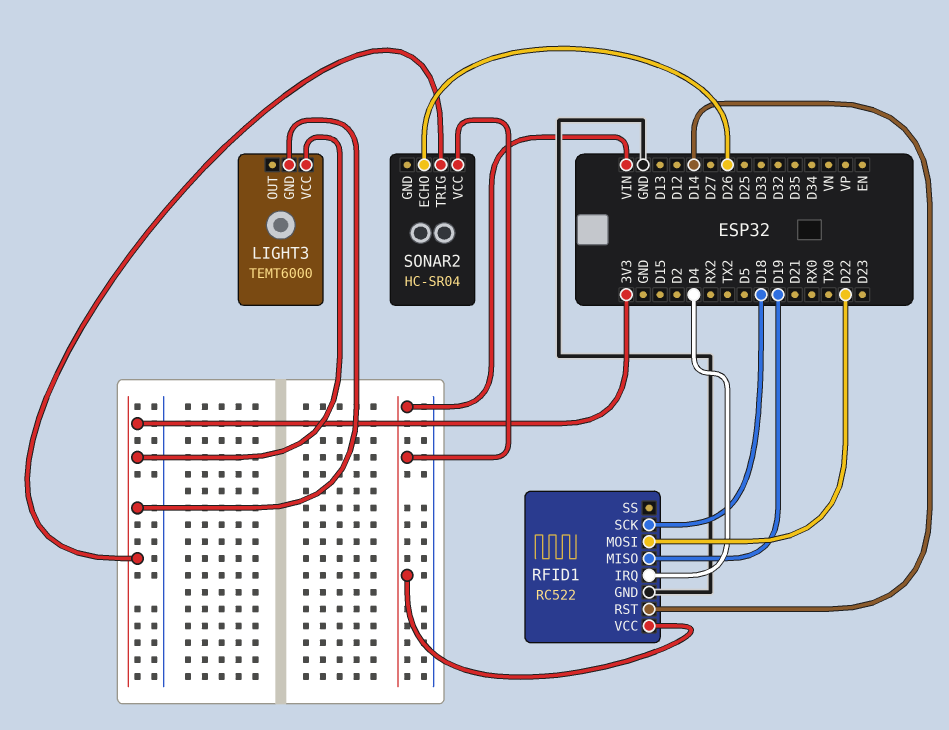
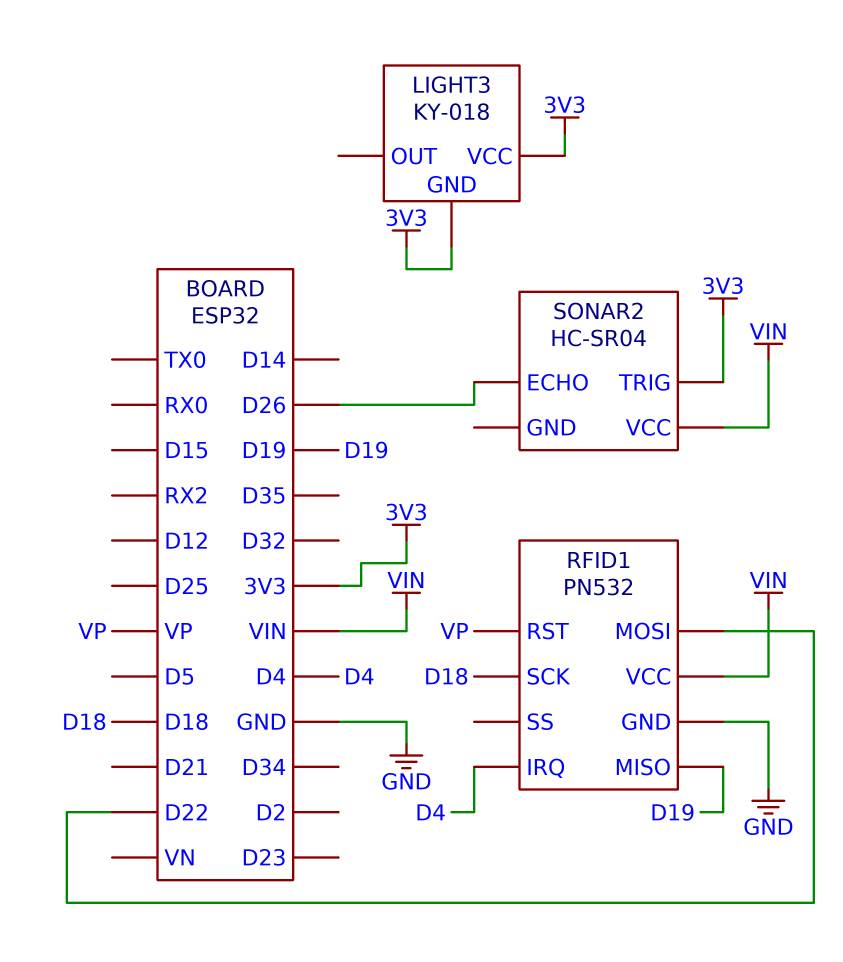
LIGHT3: TEMT6000 -> KY-018
RFID1: RC522 -> PN532
RFID1 pin RST: D14 -> VP

